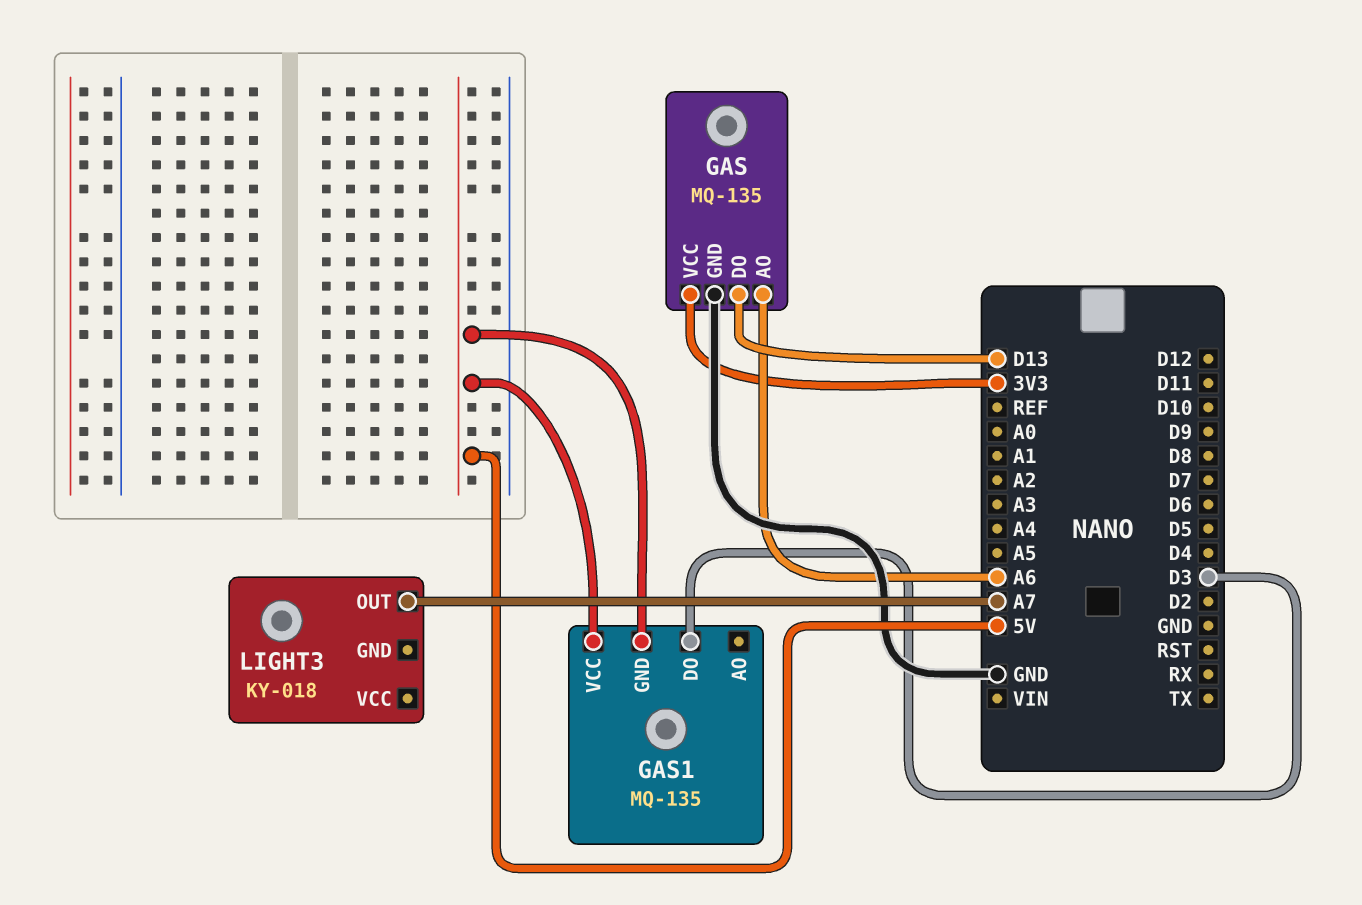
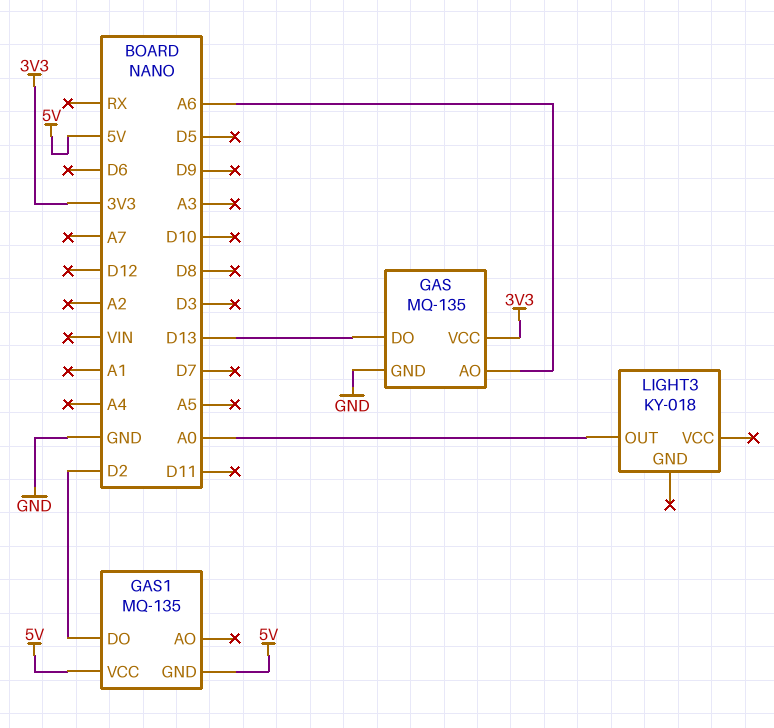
GAS1 pin DO: D3 -> D2
LIGHT3 pin OUT: A7 -> A0

